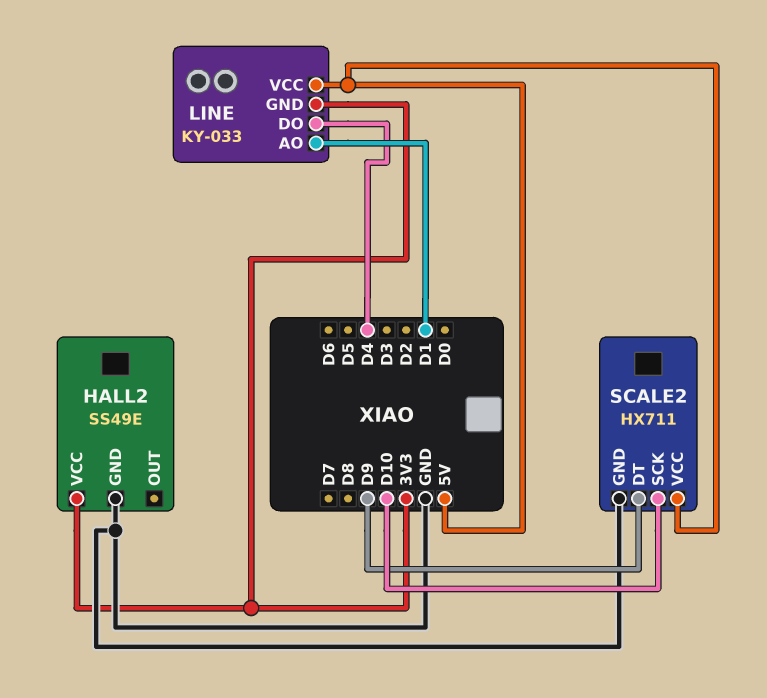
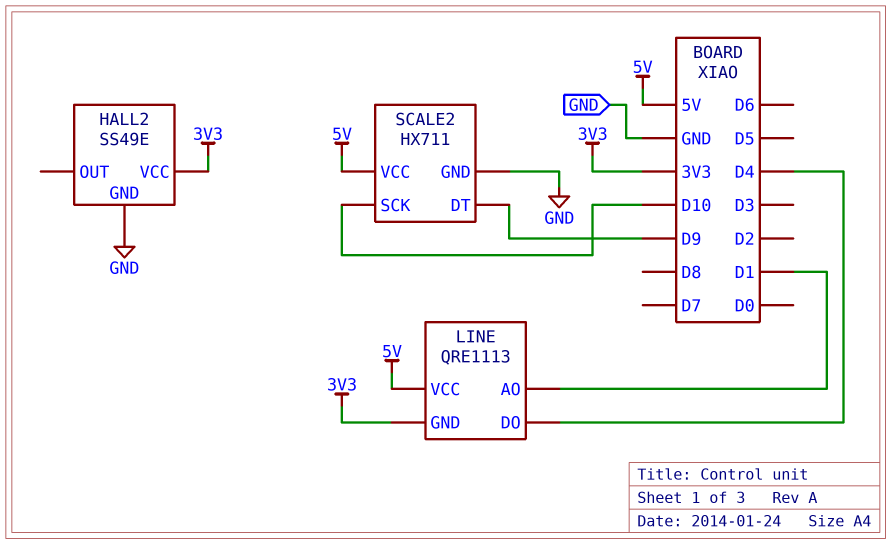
LINE: KY-033 -> QRE1113

